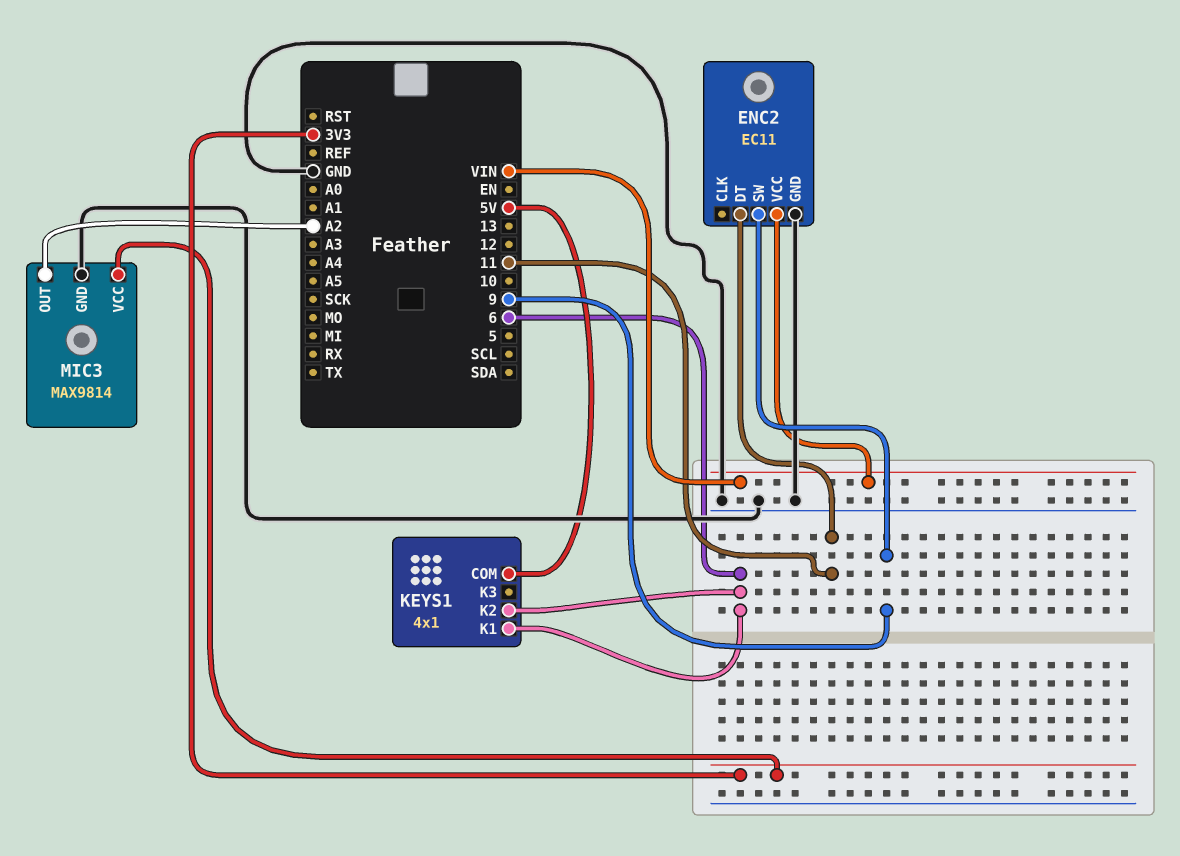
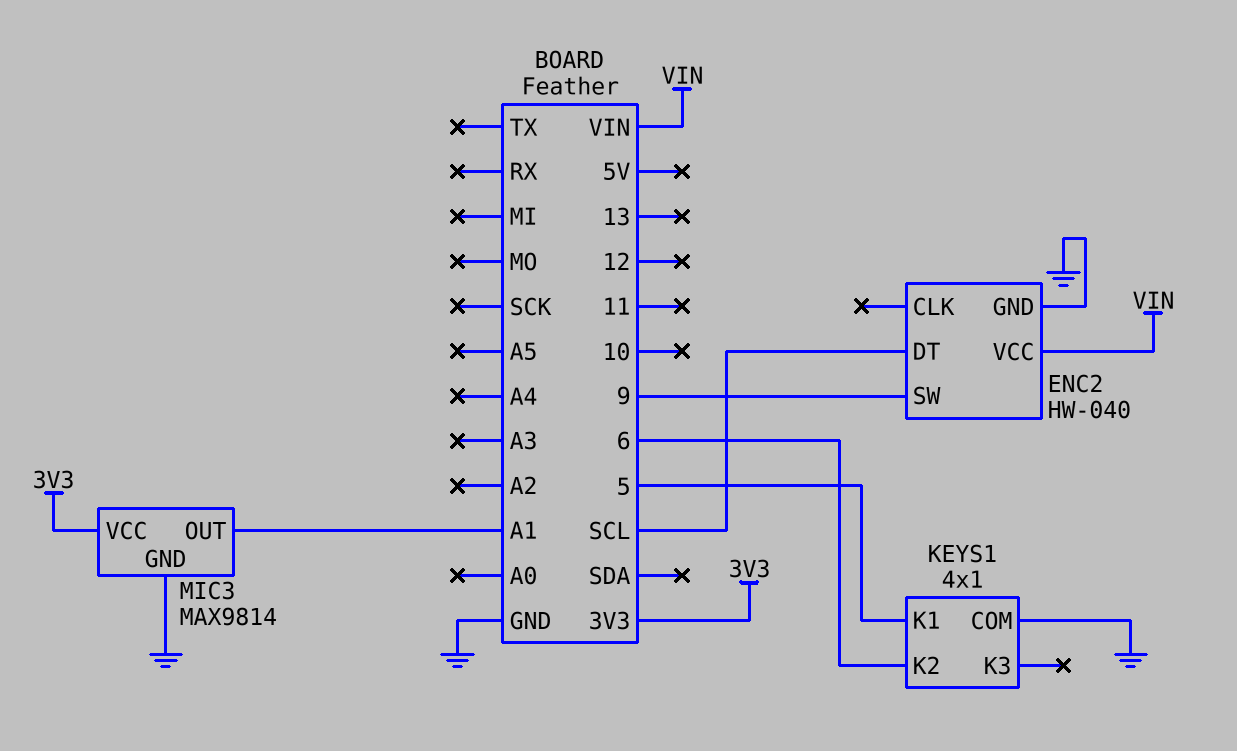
ENC2: EC11 -> HW-040
ENC2 pin DT: 11 -> SCL
KEYS1 pin COM: 5V -> GND
KEYS1 pin K1: 6 -> 5
MIC3 pin OUT: A2 -> A1

